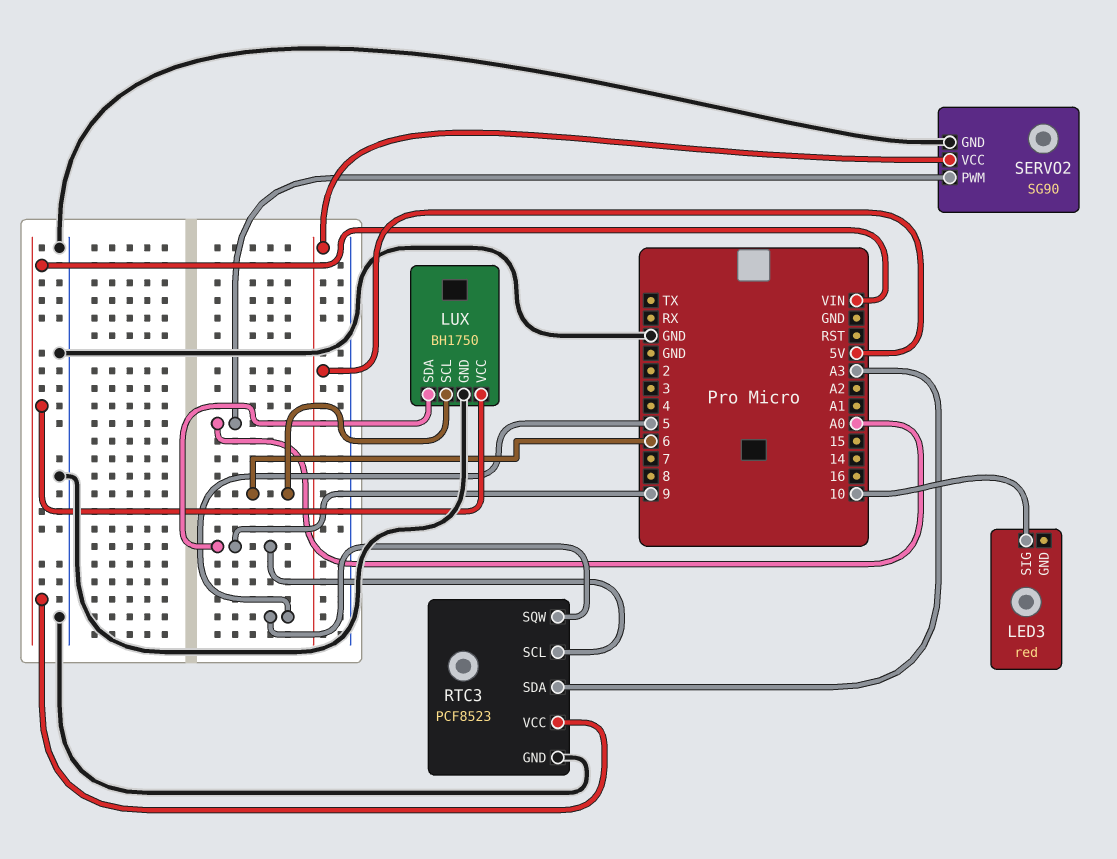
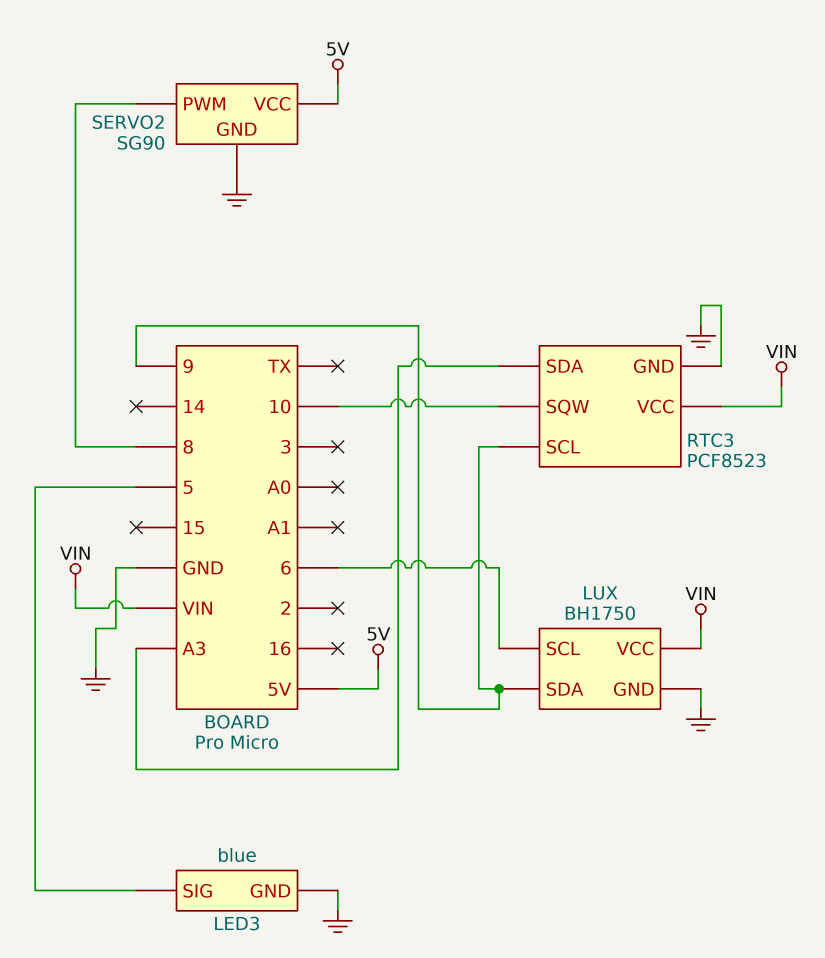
LED3: red -> blue
LED3 pin GND: none -> GND
LED3 pin SIG: 10 -> 5
RTC3 pin SQW: 5 -> 10
SERVO2 pin PWM: A0 -> 8

